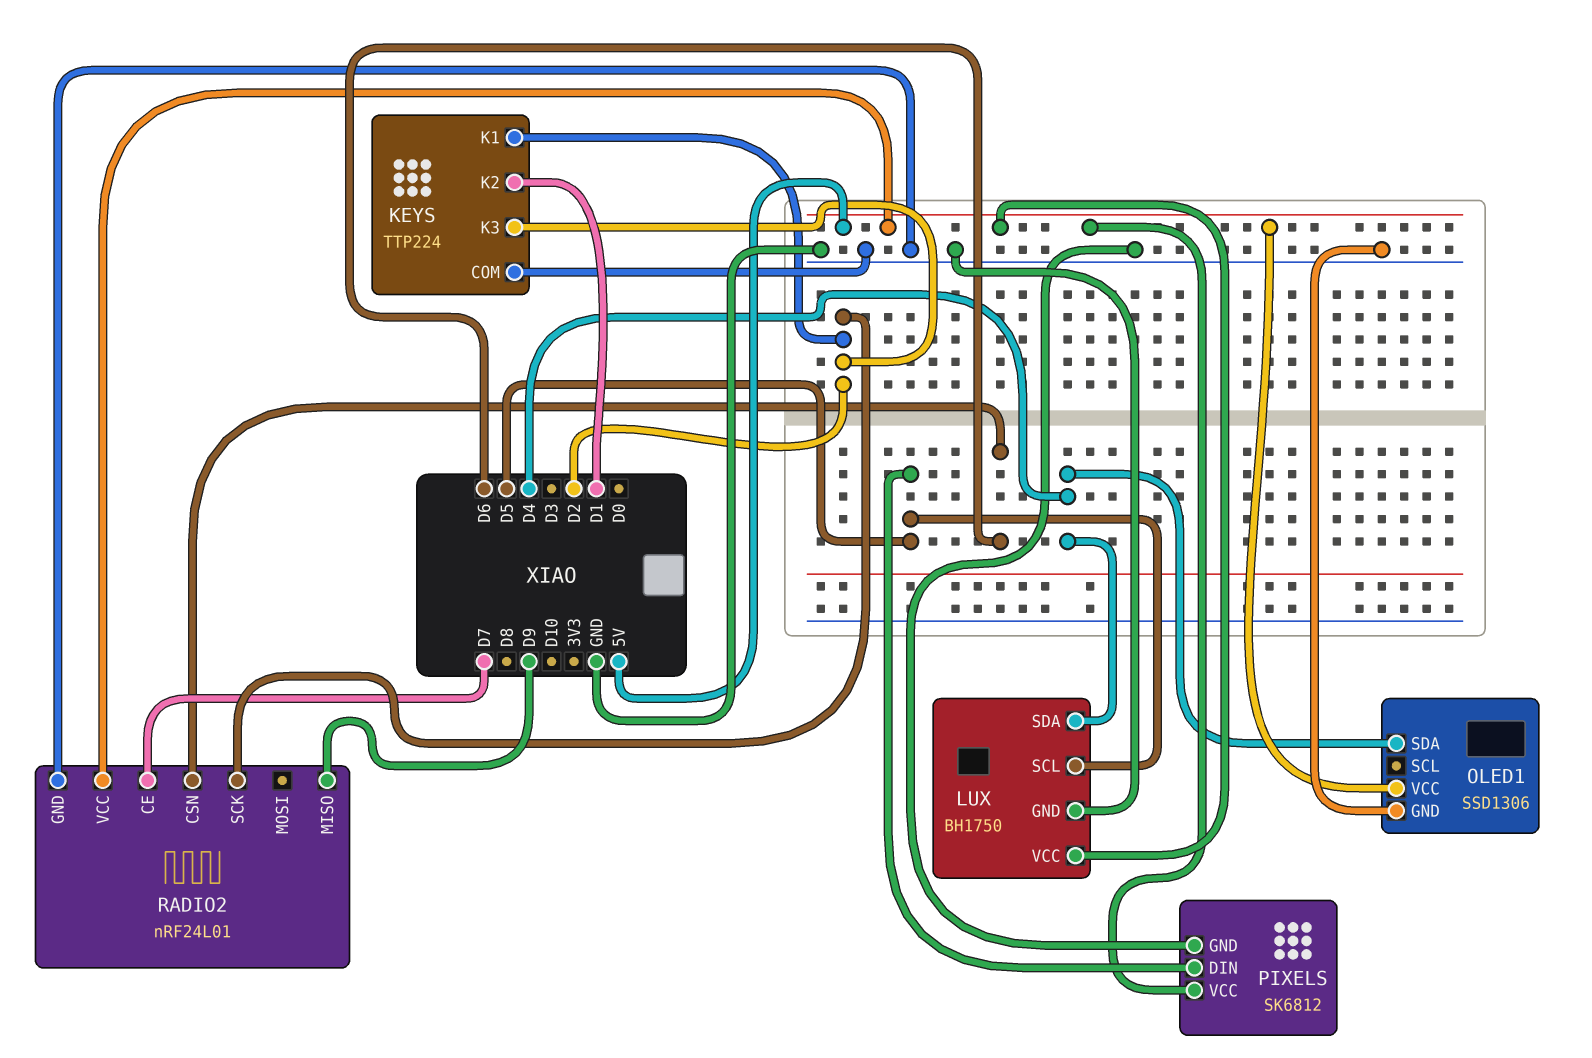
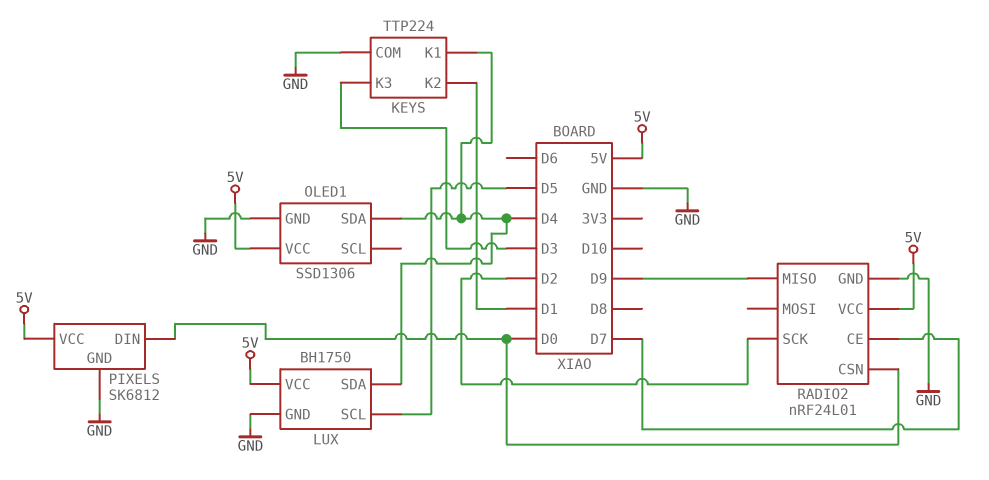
KEYS pin K1: D2 -> D4
KEYS pin K3: D2 -> D3
PIXELS pin DIN: D5 -> D0
RADIO2 pin CSN: D6 -> D0

